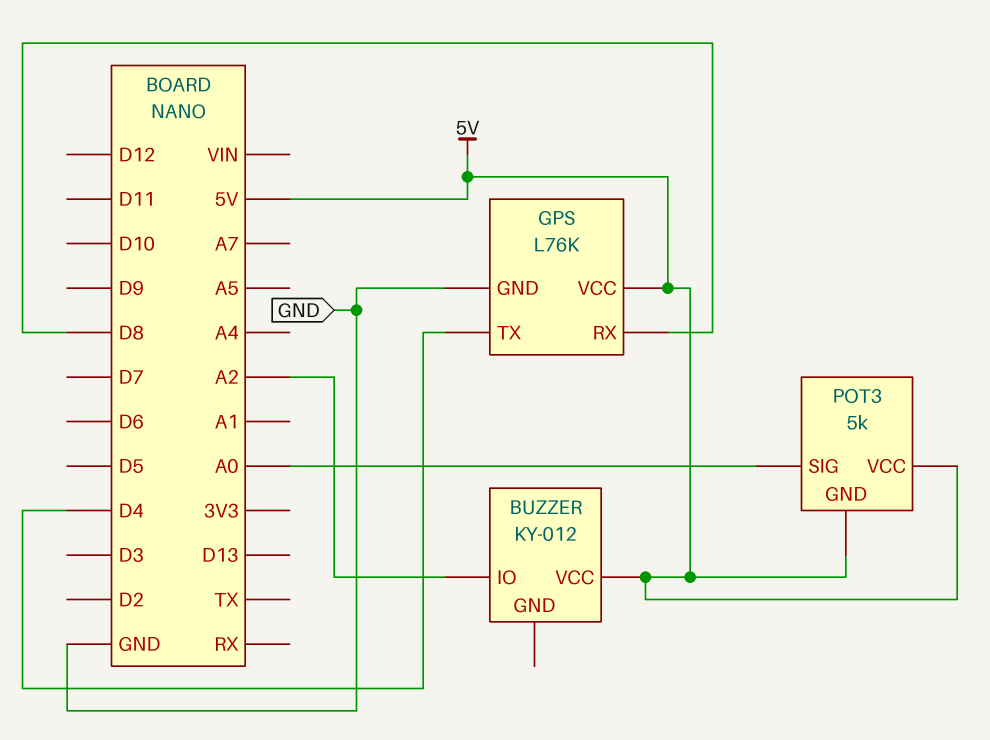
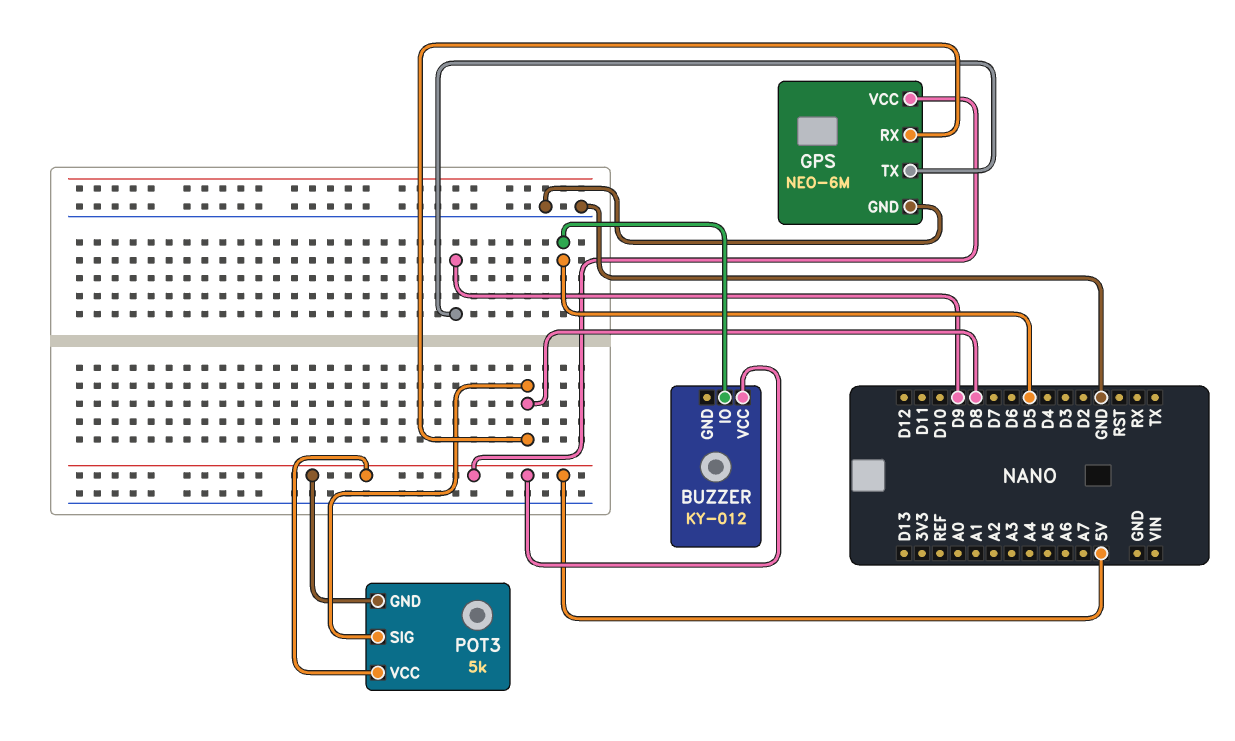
BUZZER pin IO: A2 -> D5
GPS: L76K -> NEO-6M
GPS pin TX: D4 -> D9
POT3 pin SIG: A0 -> D8

